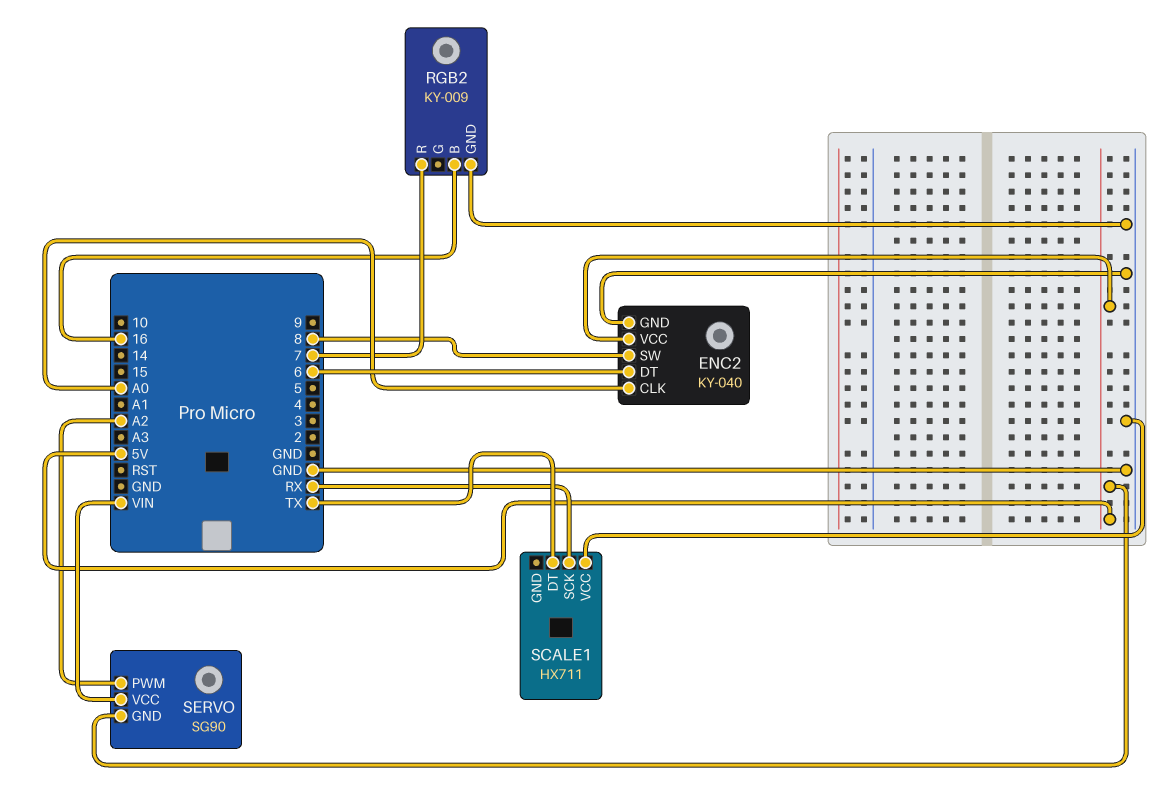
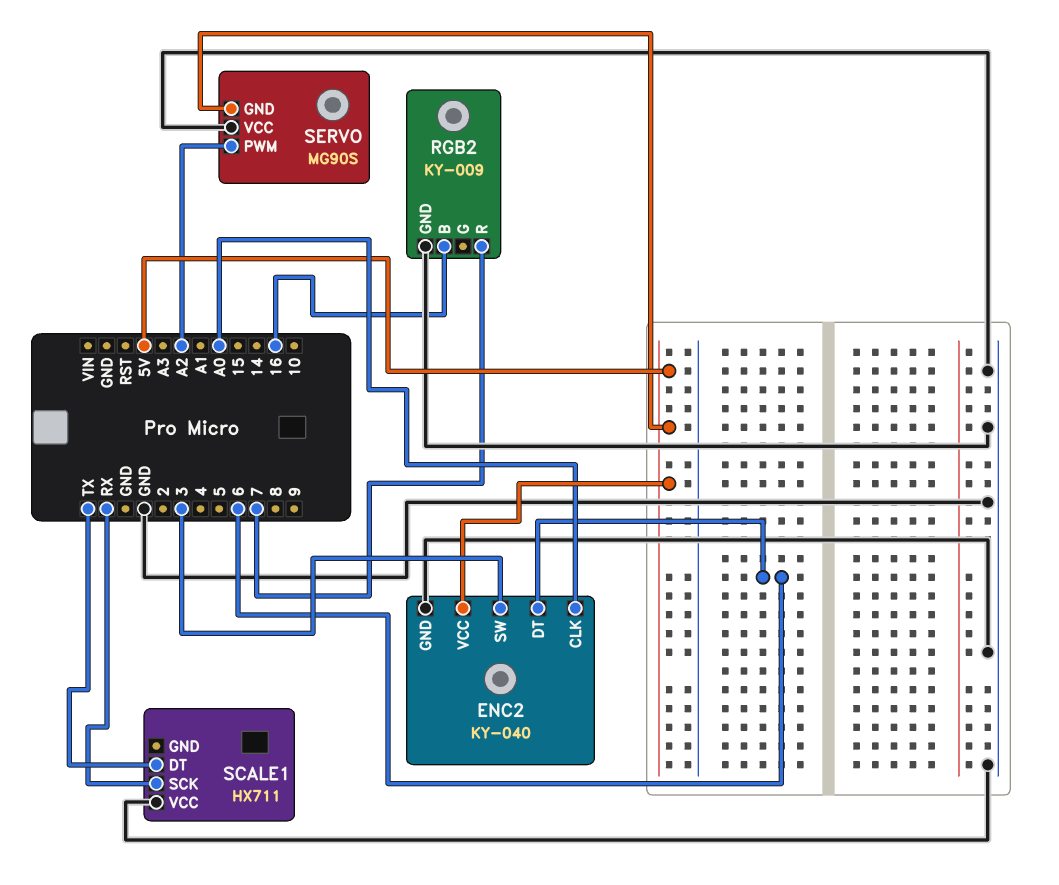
ENC2 pin SW: 8 -> 3
SERVO: SG90 -> MG90S
SERVO pin VCC: VIN -> GND

